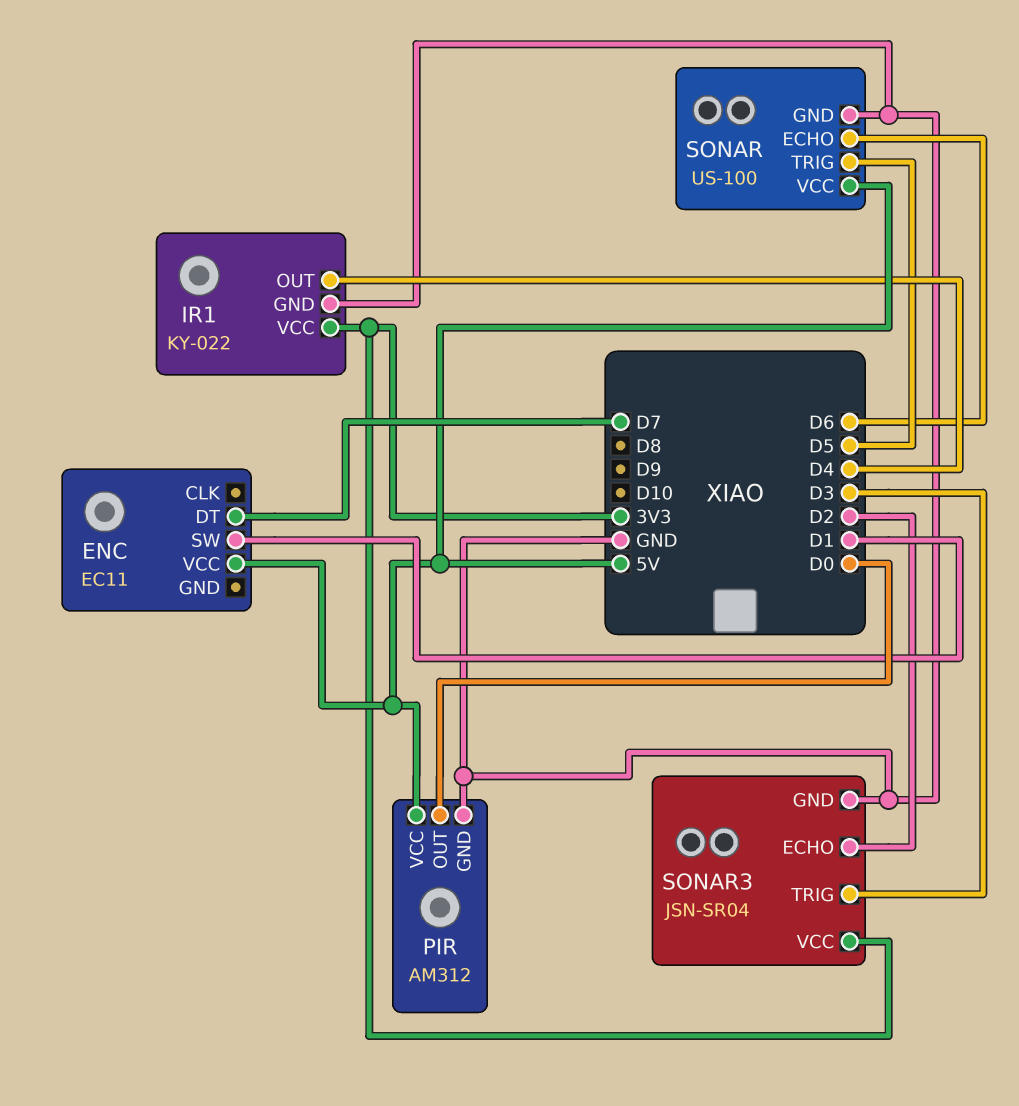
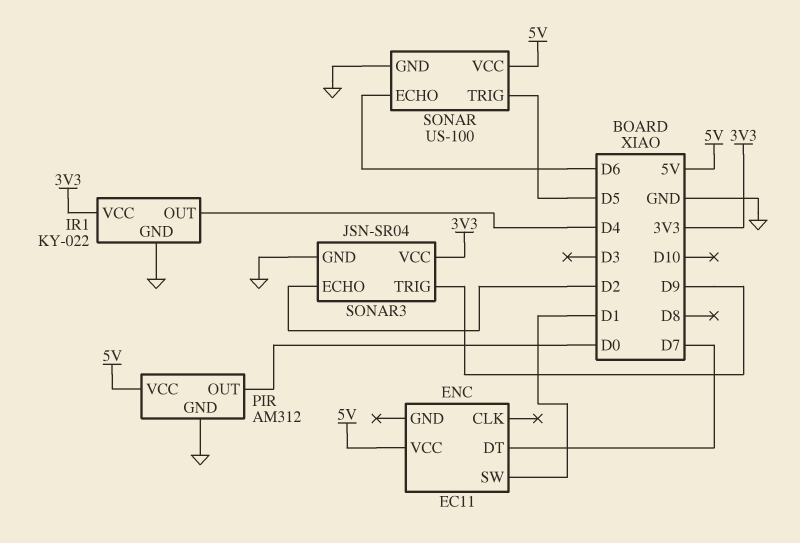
SONAR3 pin TRIG: D3 -> D9

